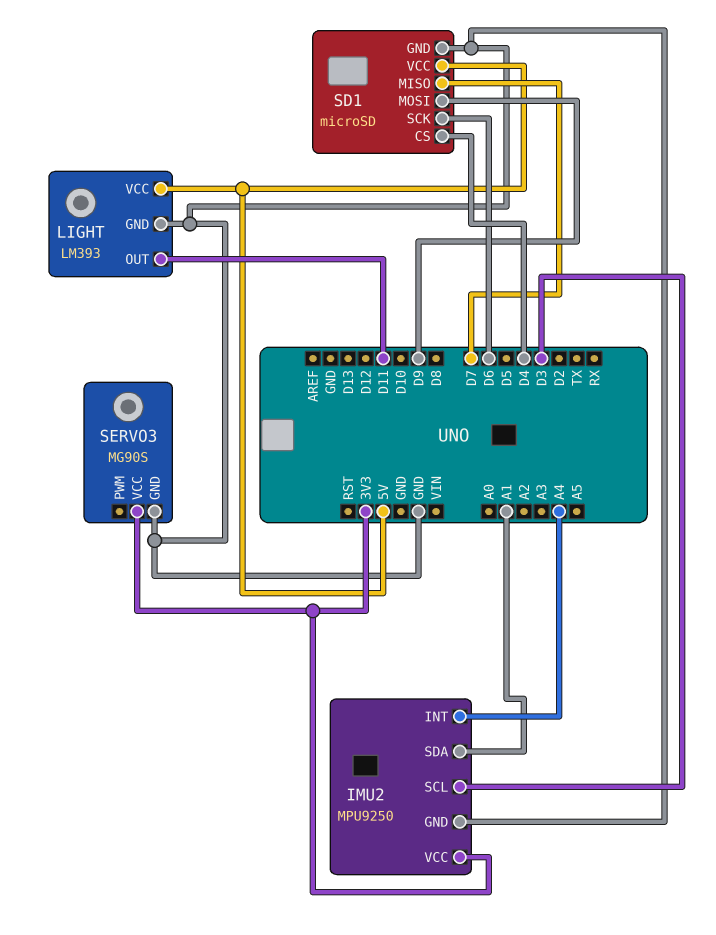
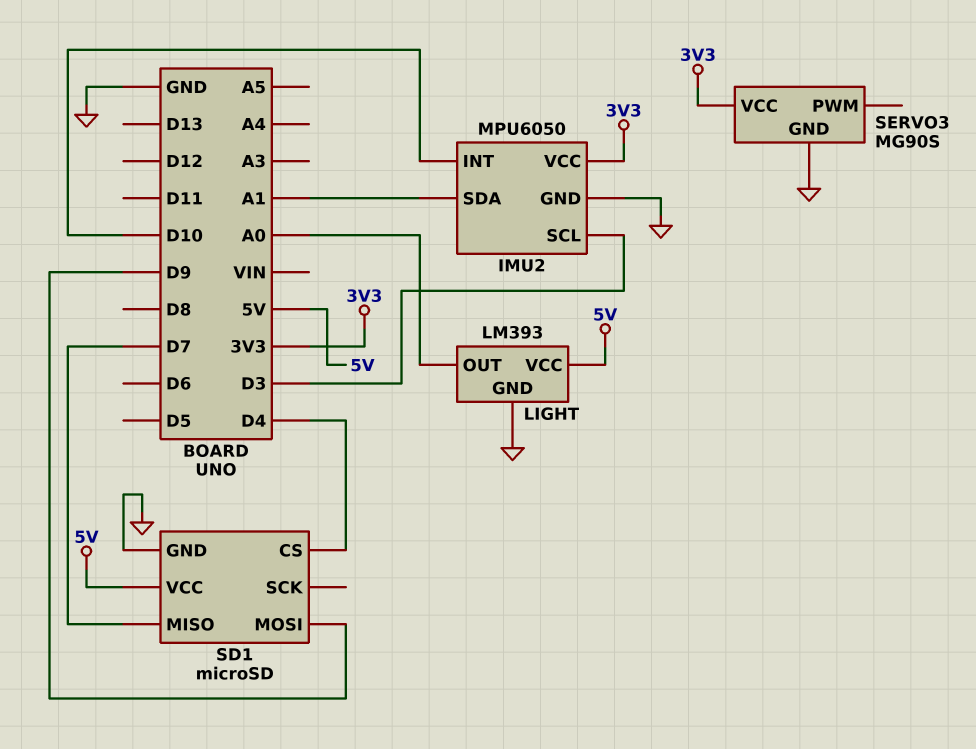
IMU2: MPU9250 -> MPU6050
IMU2 pin INT: A4 -> D10
LIGHT pin OUT: D11 -> A0
SD1 pin SCK: D6 -> none

